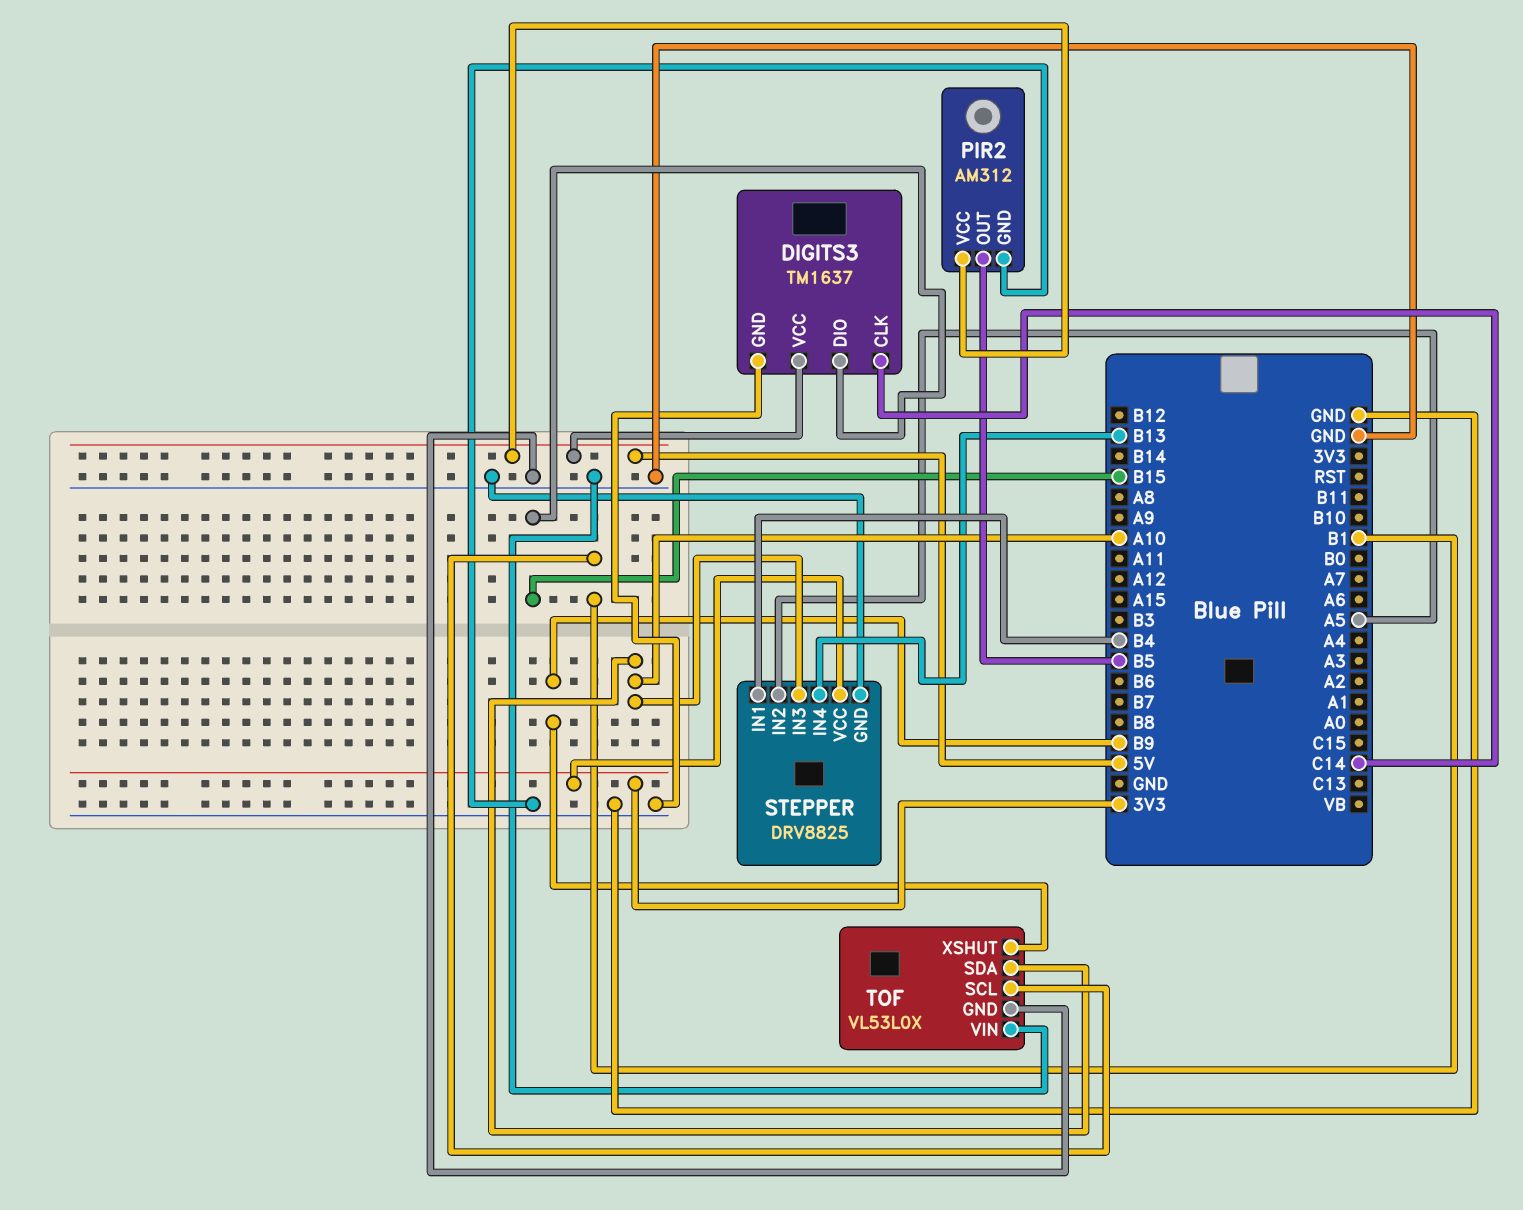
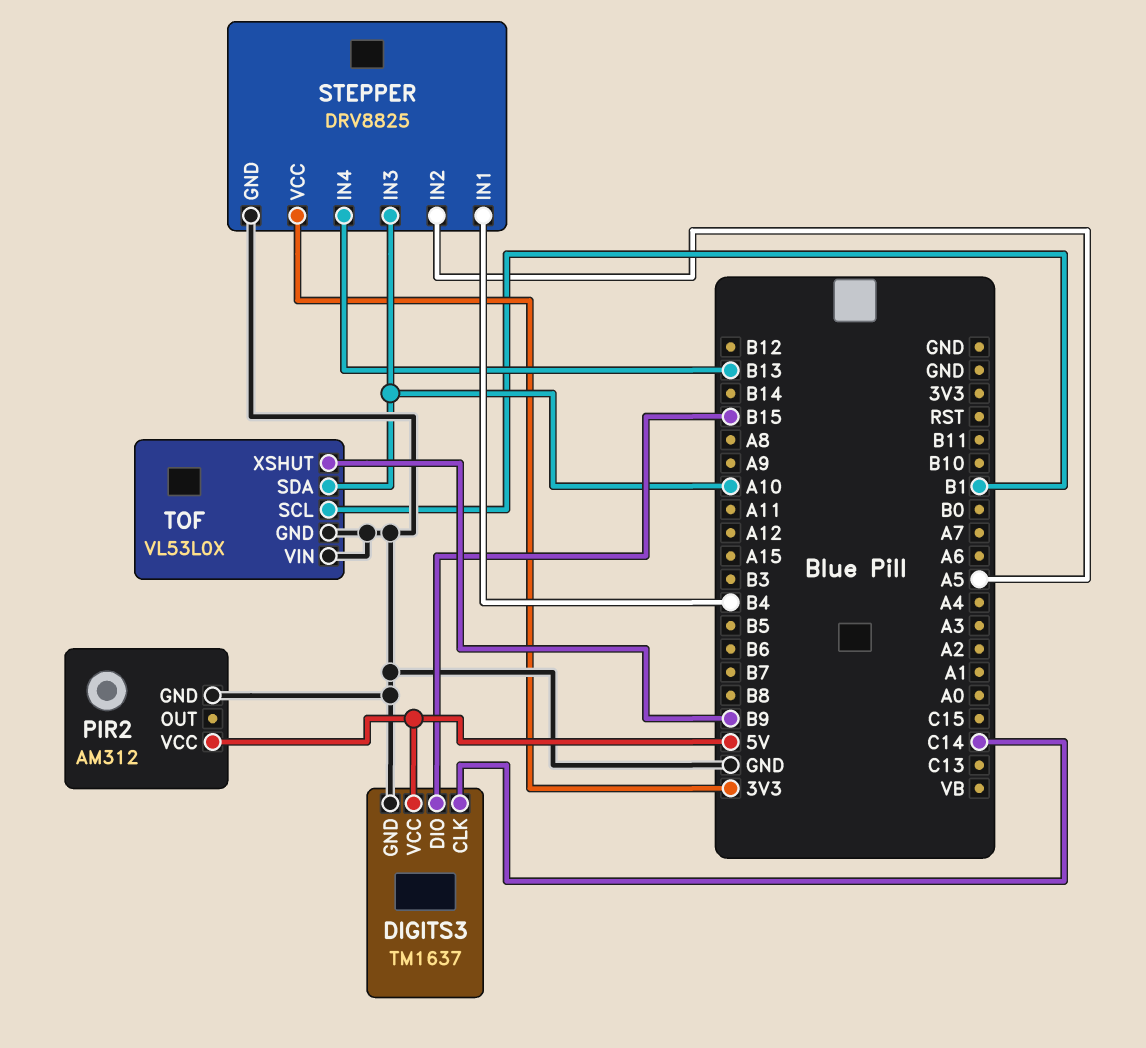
PIR2 pin OUT: B5 -> none

